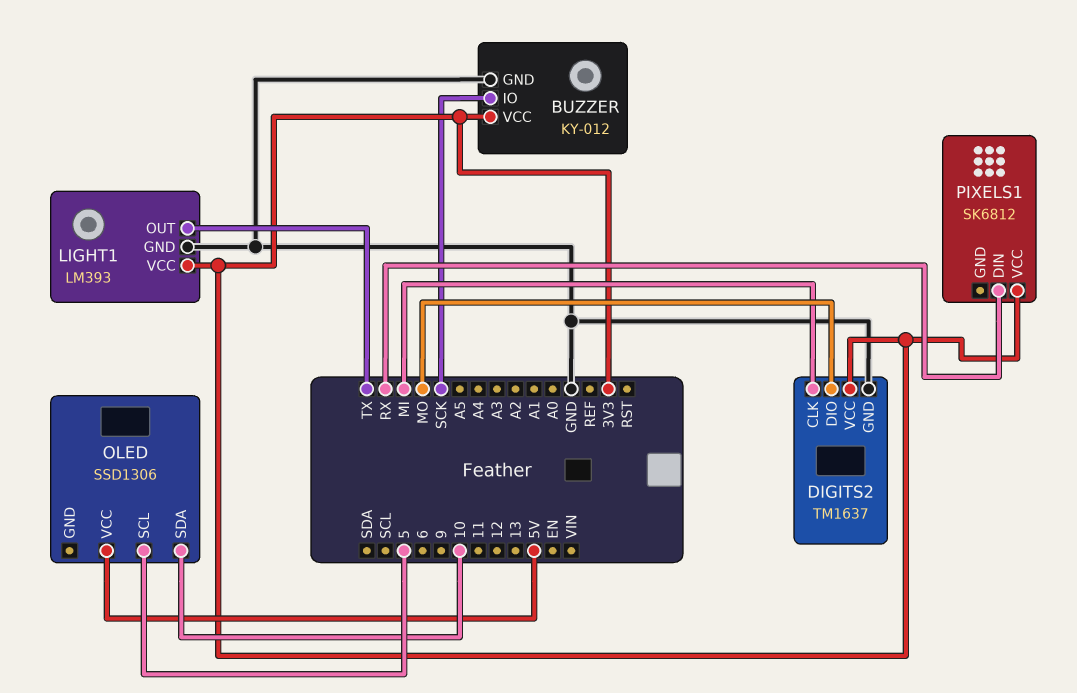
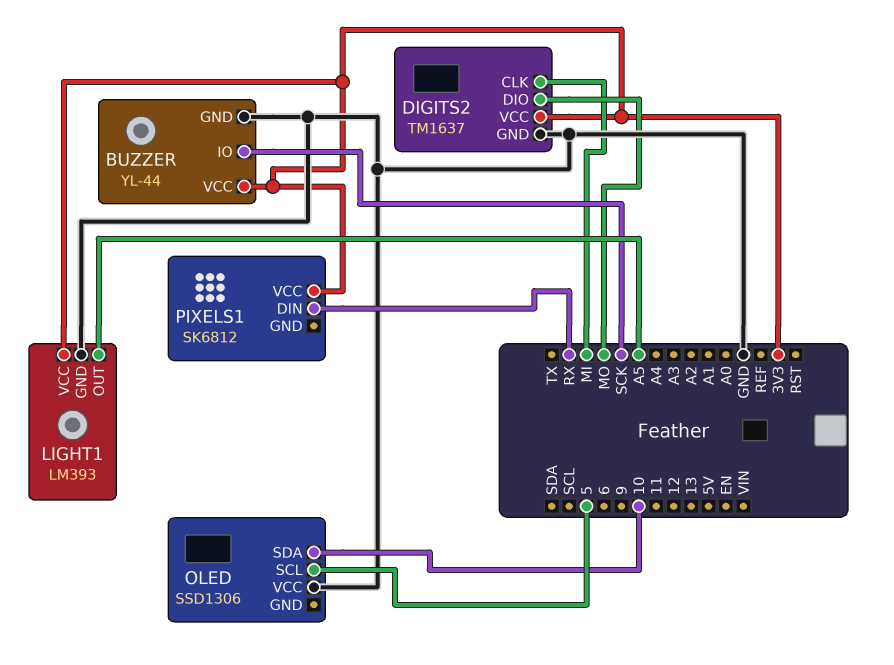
BUZZER: KY-012 -> YL-44
LIGHT1 pin OUT: TX -> A5
OLED pin VCC: 5V -> GND

